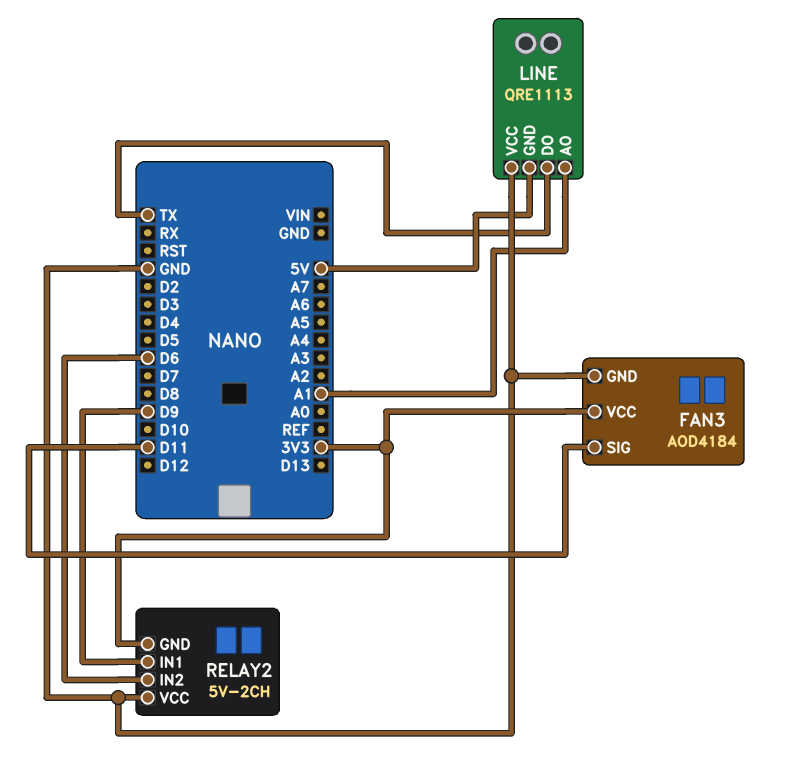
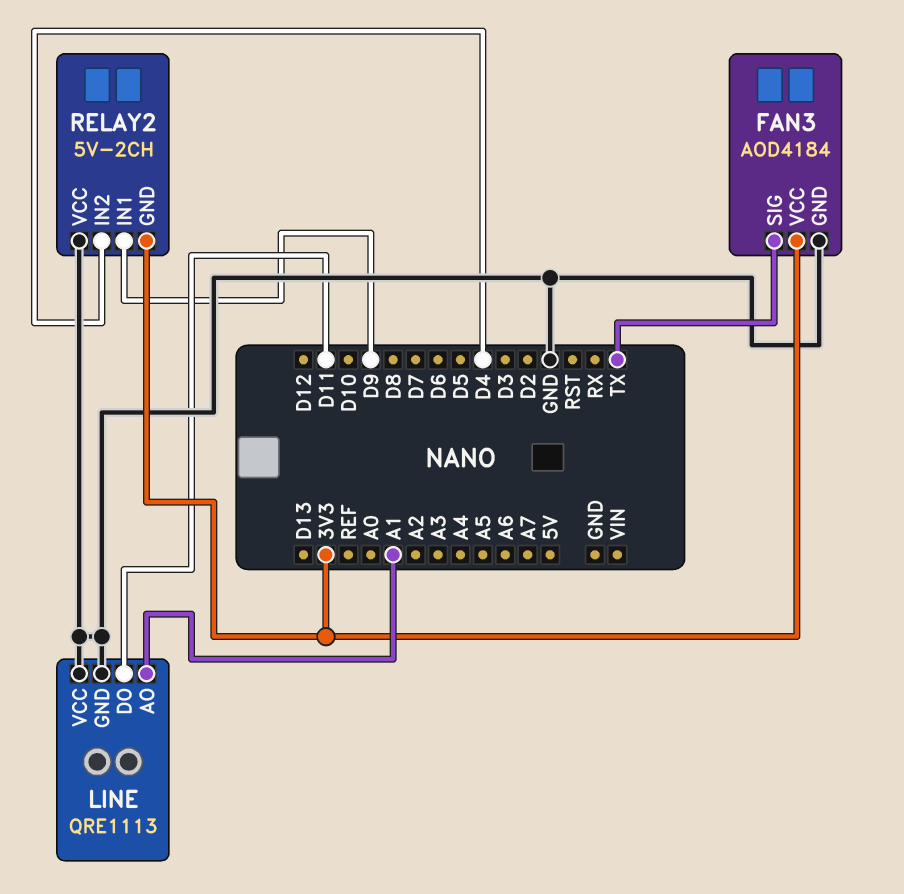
FAN3 pin SIG: D11 -> TX
LINE pin DO: TX -> D11
LINE pin GND: 5V -> GND
RELAY2 pin IN2: D6 -> D4

